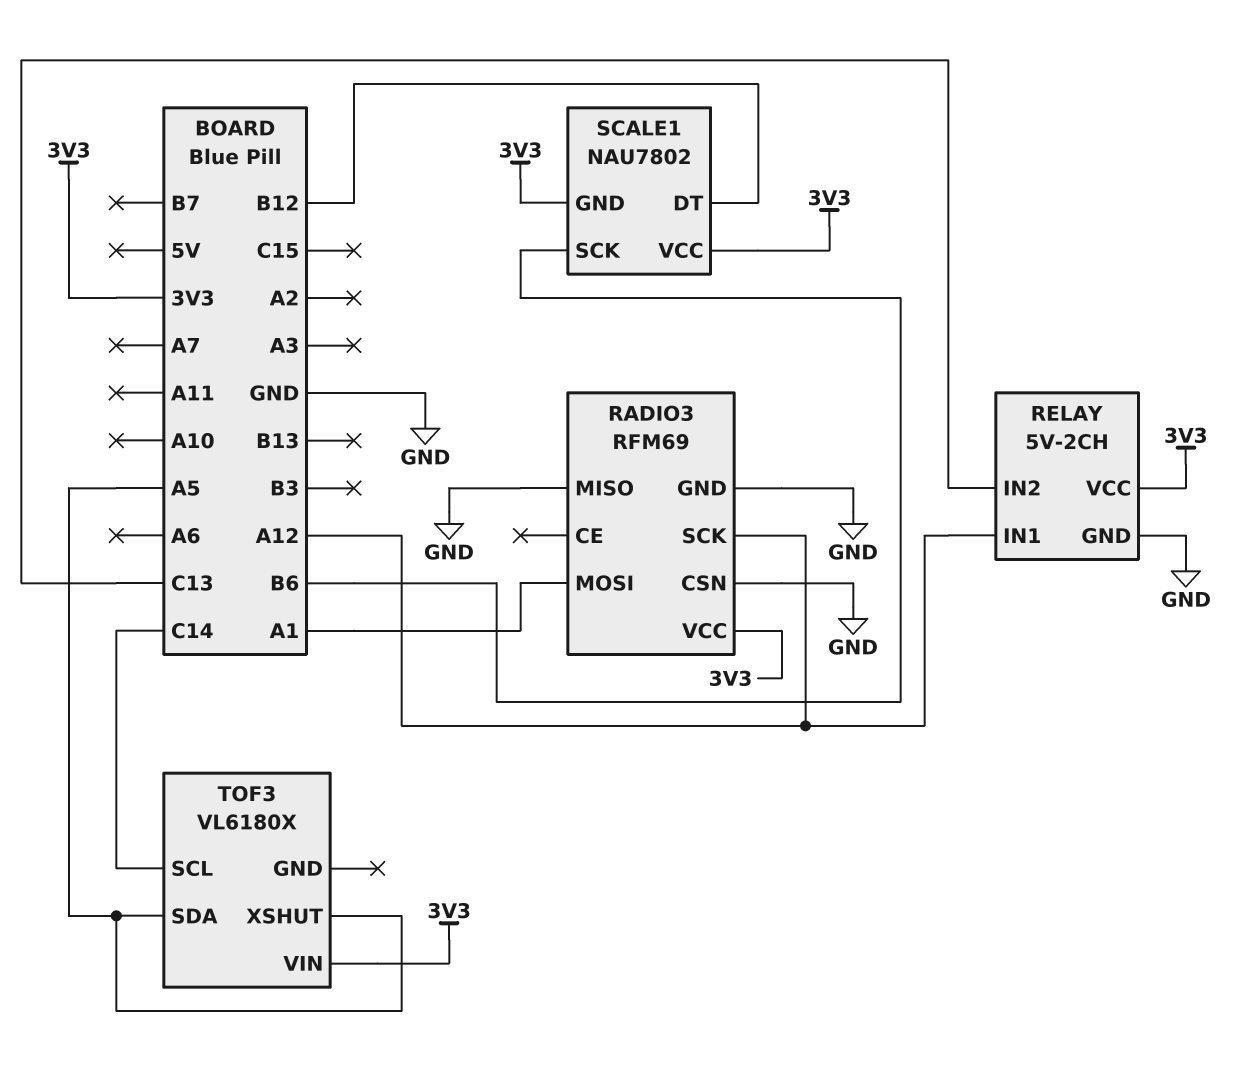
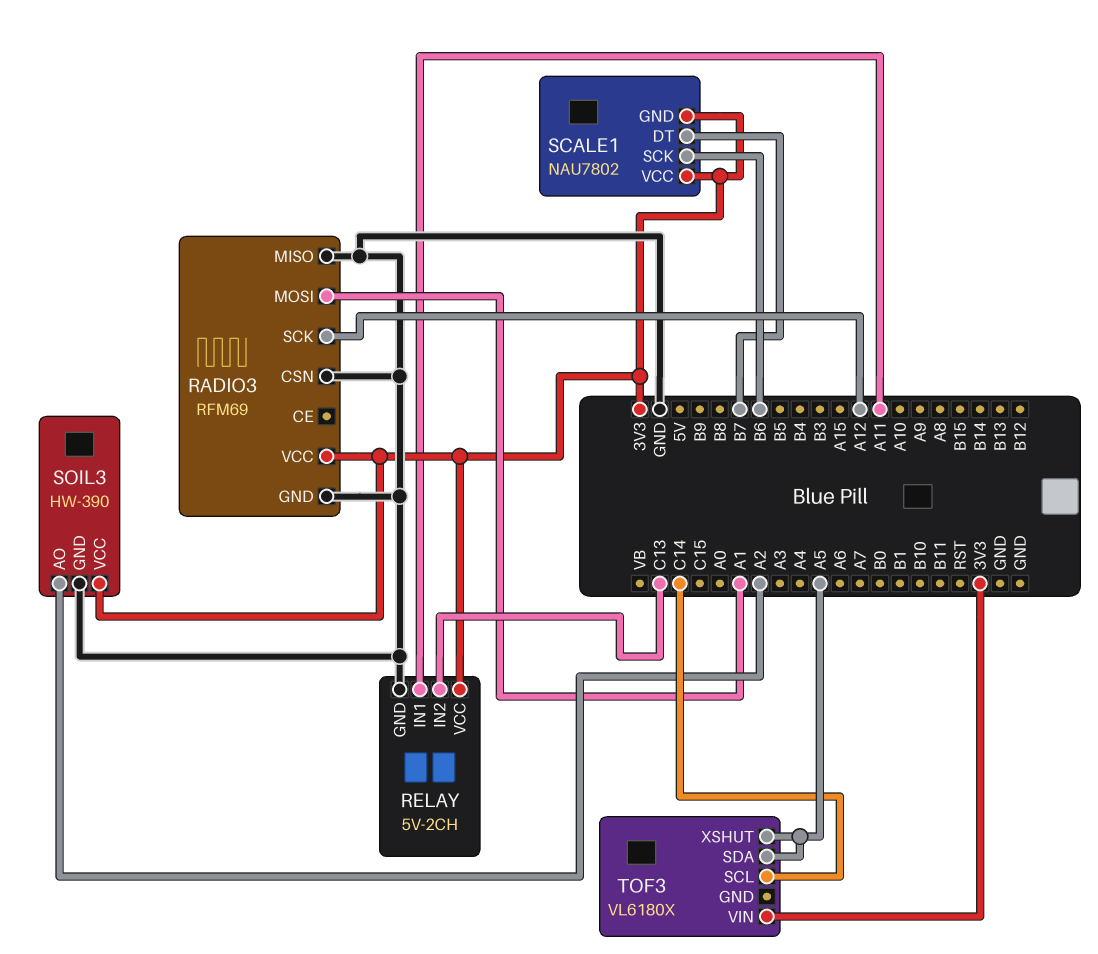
RELAY pin IN1: A12 -> A11
SCALE1 pin DT: B12 -> B7
SOIL3: none -> HW-390
SOIL3 pin AO: none -> A2
SOIL3 pin GND: none -> GND
SOIL3 pin VCC: none -> 3V3

